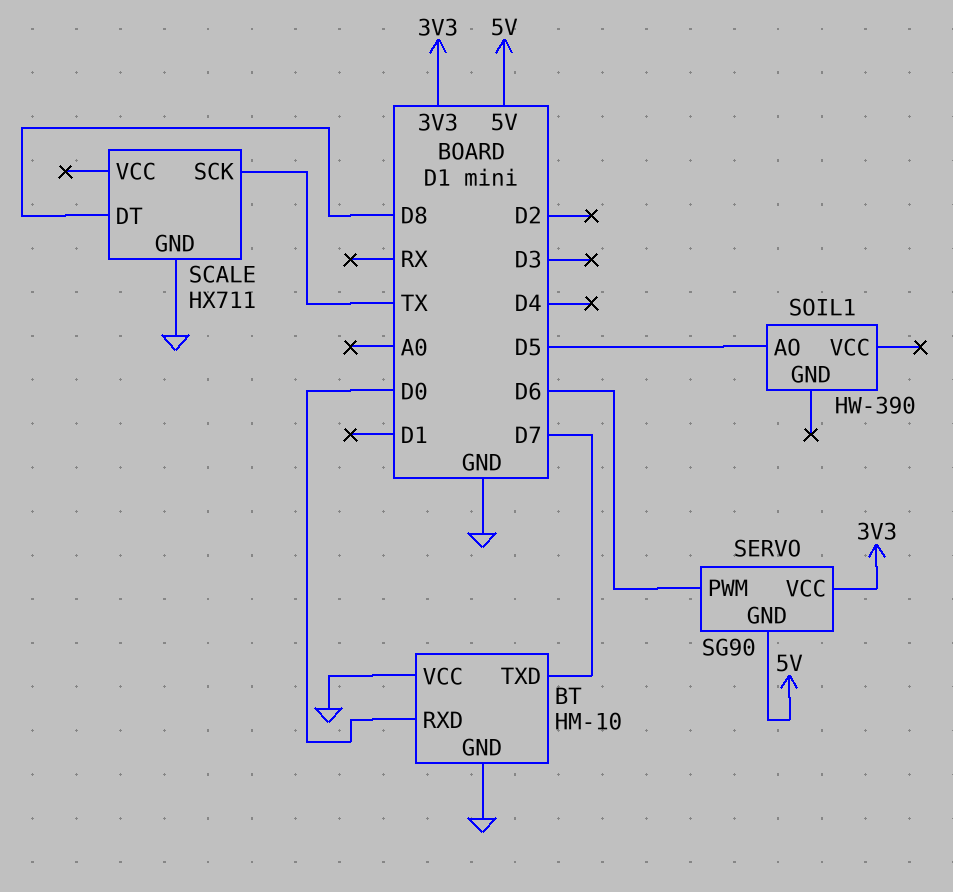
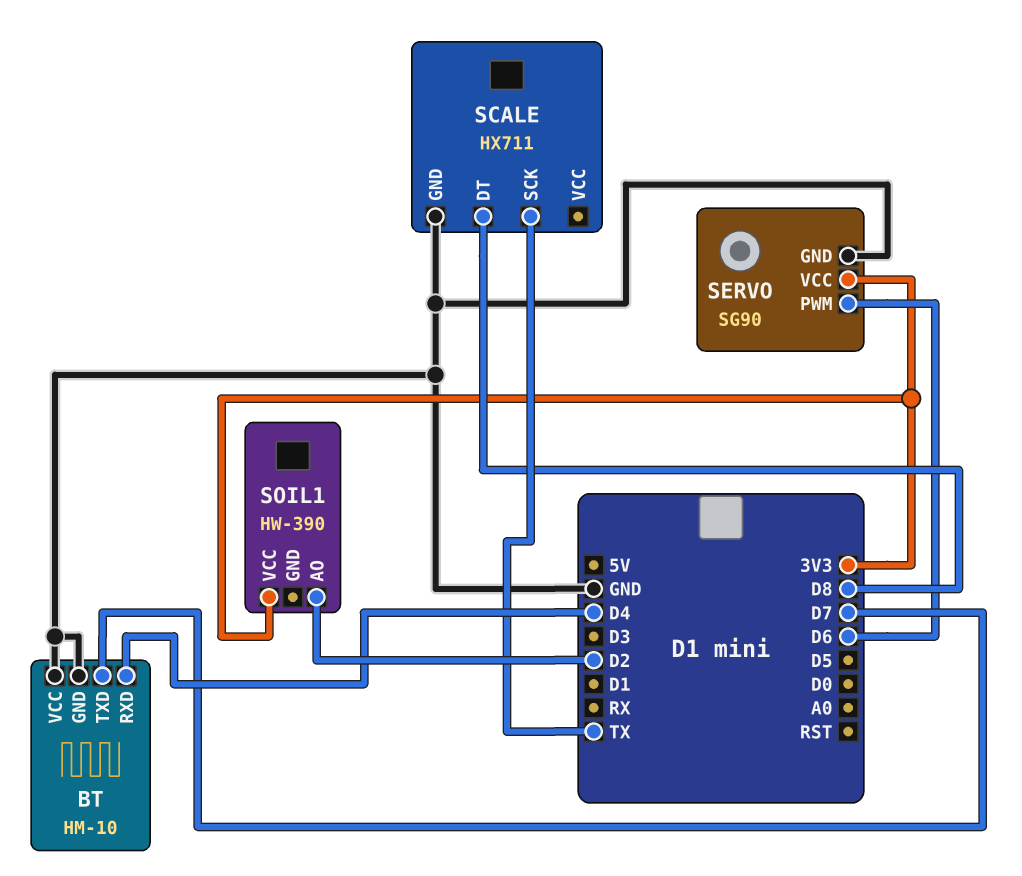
BT pin RXD: D0 -> D4
SERVO pin GND: 5V -> GND
SOIL1 pin AO: D5 -> D2
SOIL1 pin VCC: none -> 3V3

